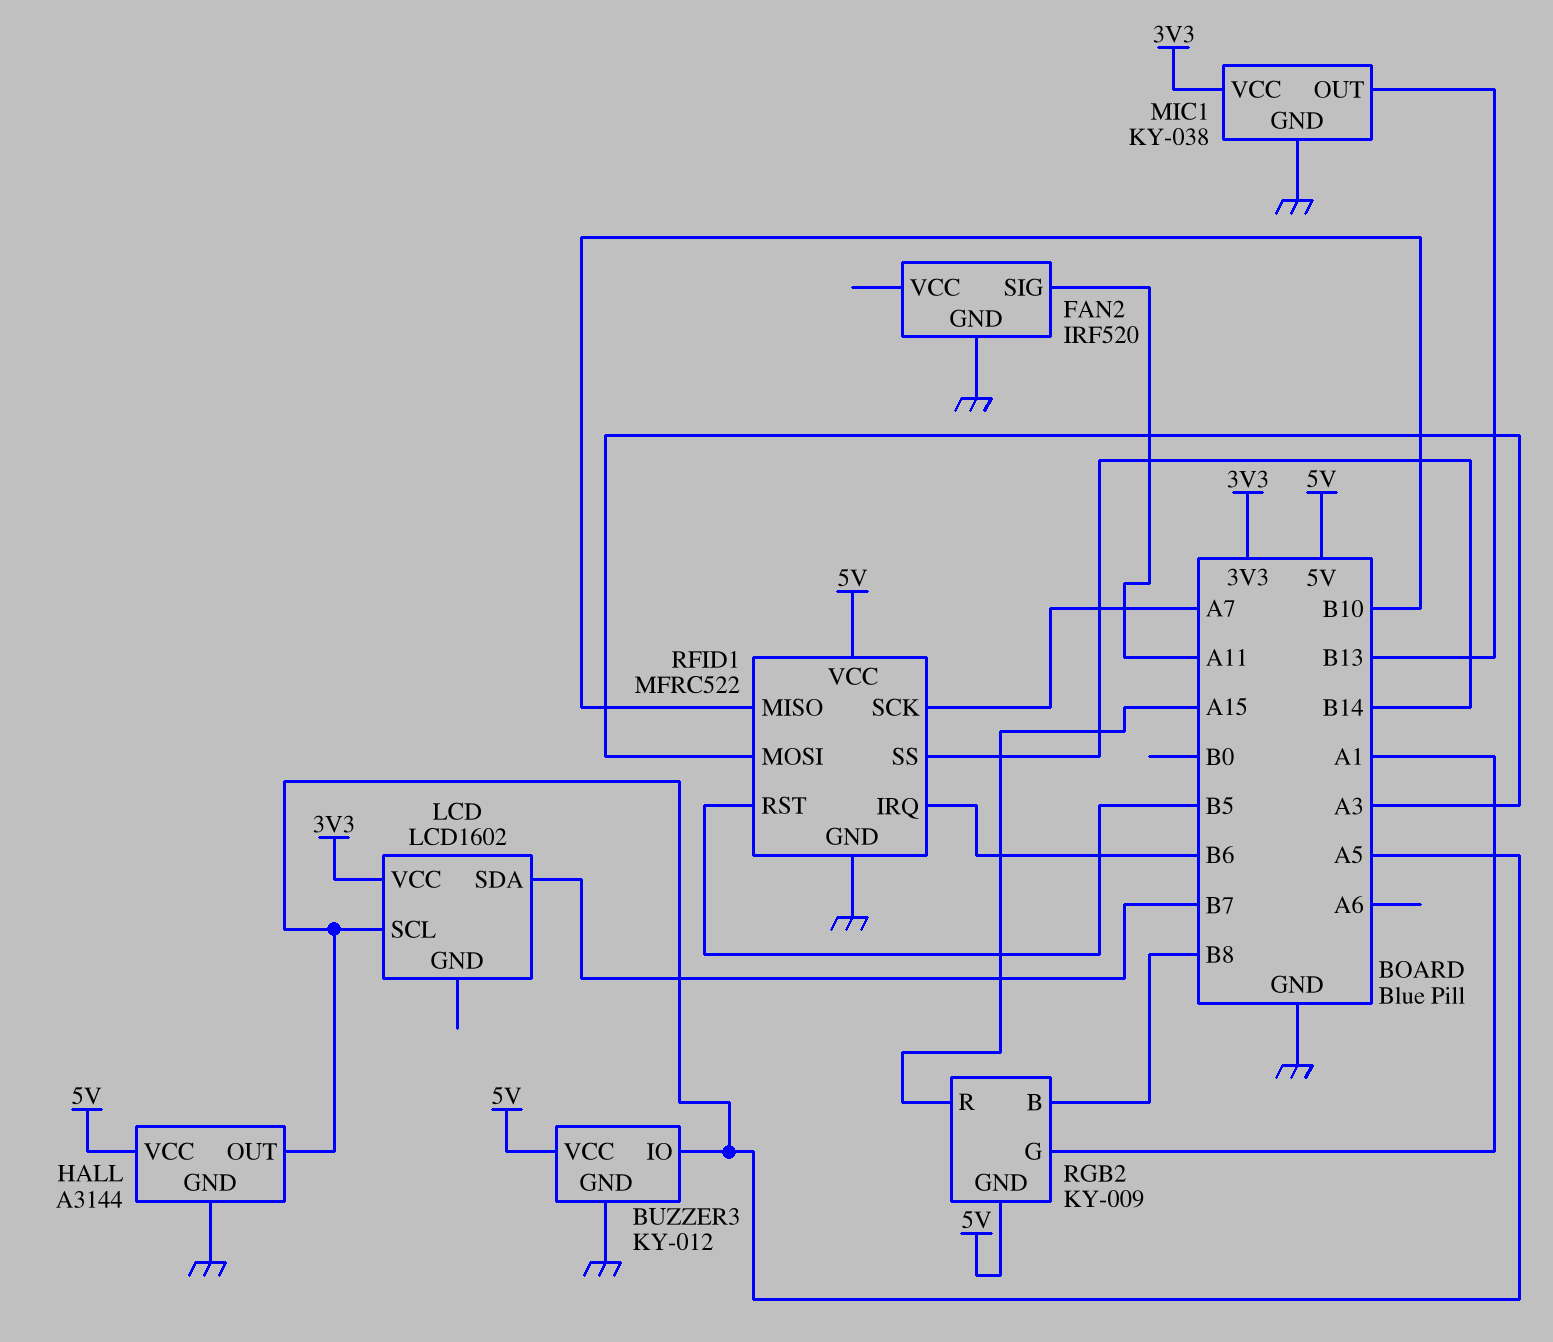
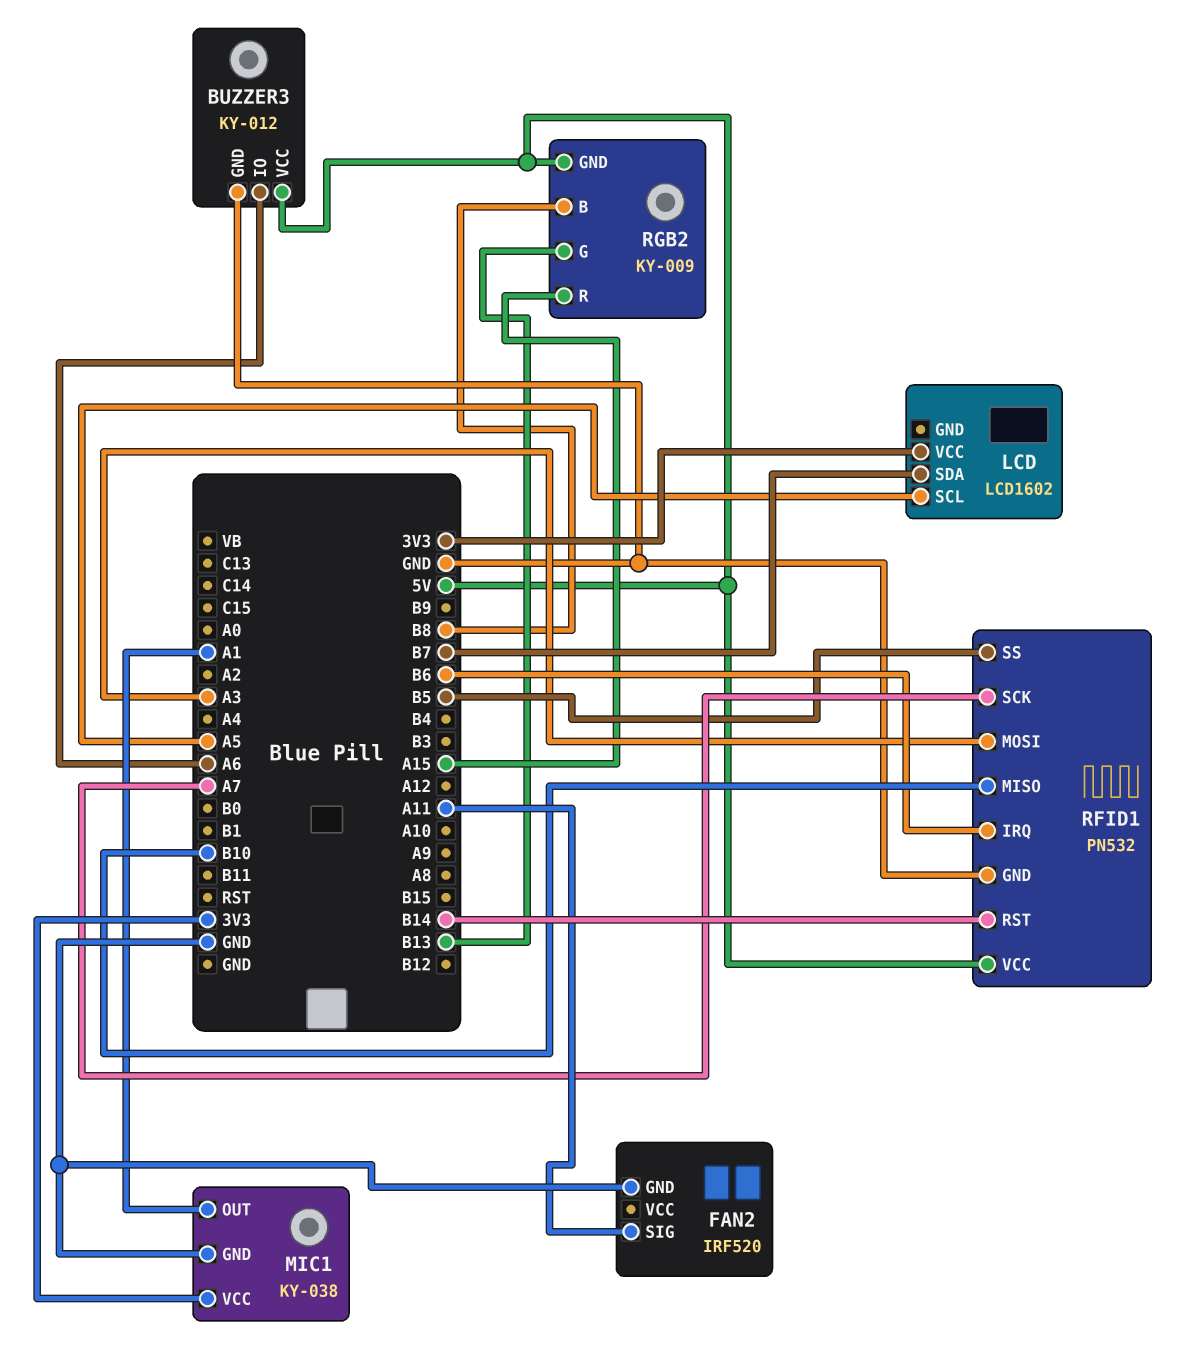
BUZZER3 pin IO: A5 -> A6
HALL: A3144 -> none
HALL pin GND: GND -> none
HALL pin OUT: A5 -> none
HALL pin VCC: 5V -> none
MIC1 pin OUT: B13 -> A1
RFID1: MFRC522 -> PN532
RFID1 pin RST: B5 -> B14
RFID1 pin SS: B14 -> B5
RGB2 pin G: A1 -> B13

